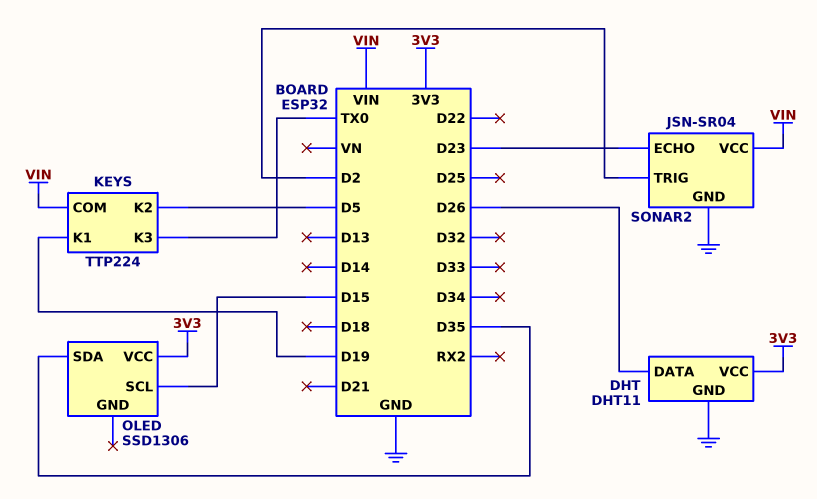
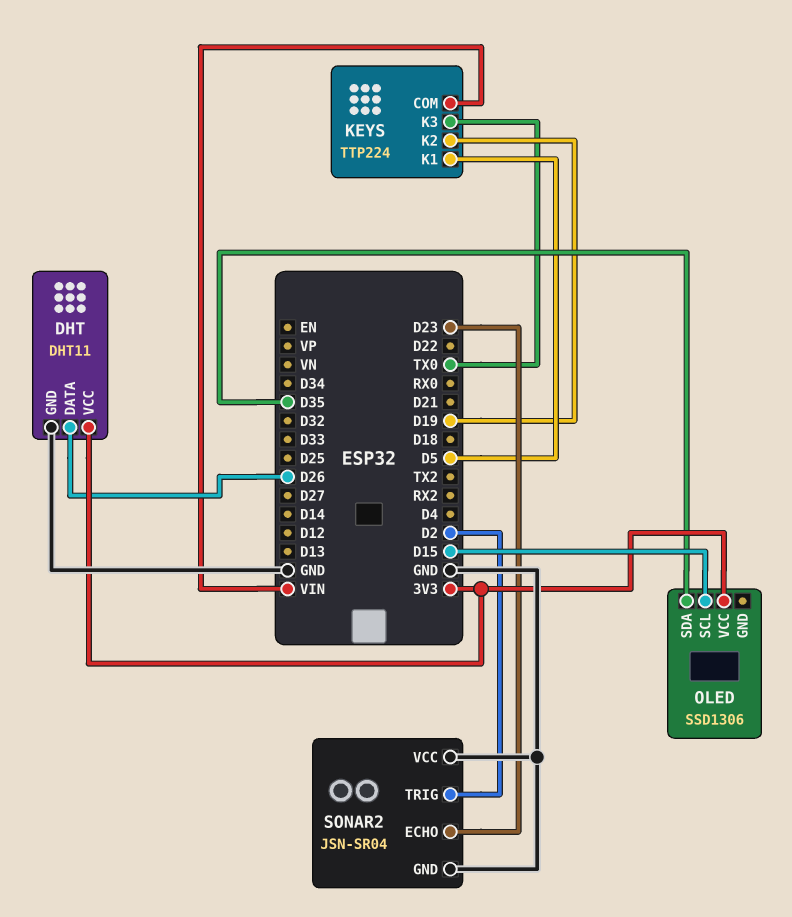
KEYS pin K1: D19 -> D5
KEYS pin K2: D5 -> D19
SONAR2 pin VCC: VIN -> GND

